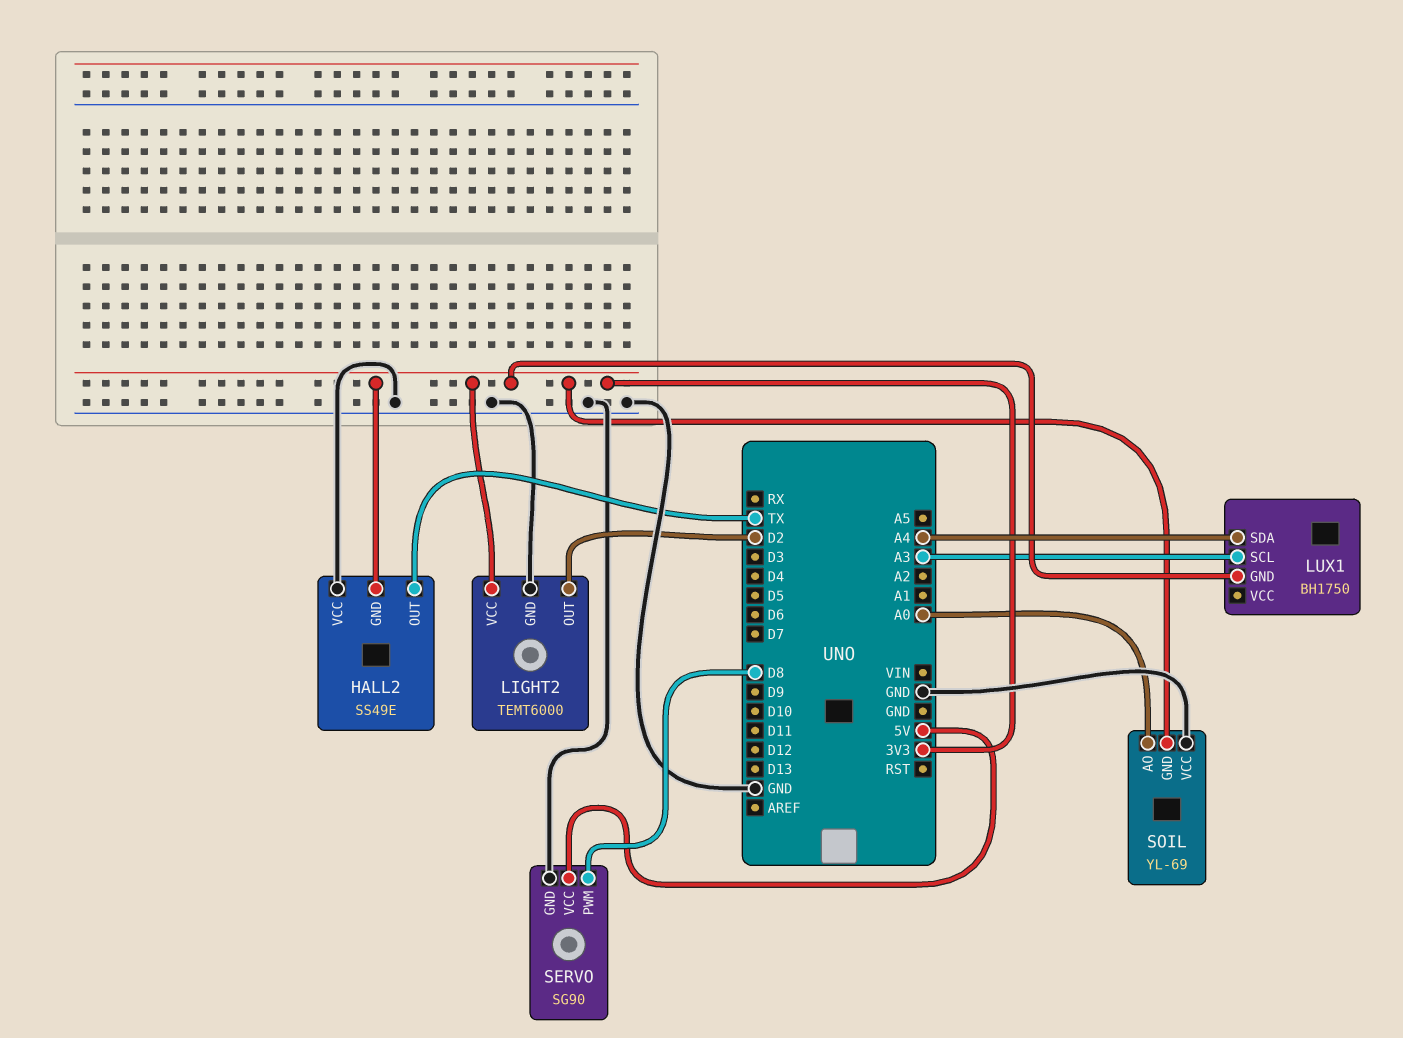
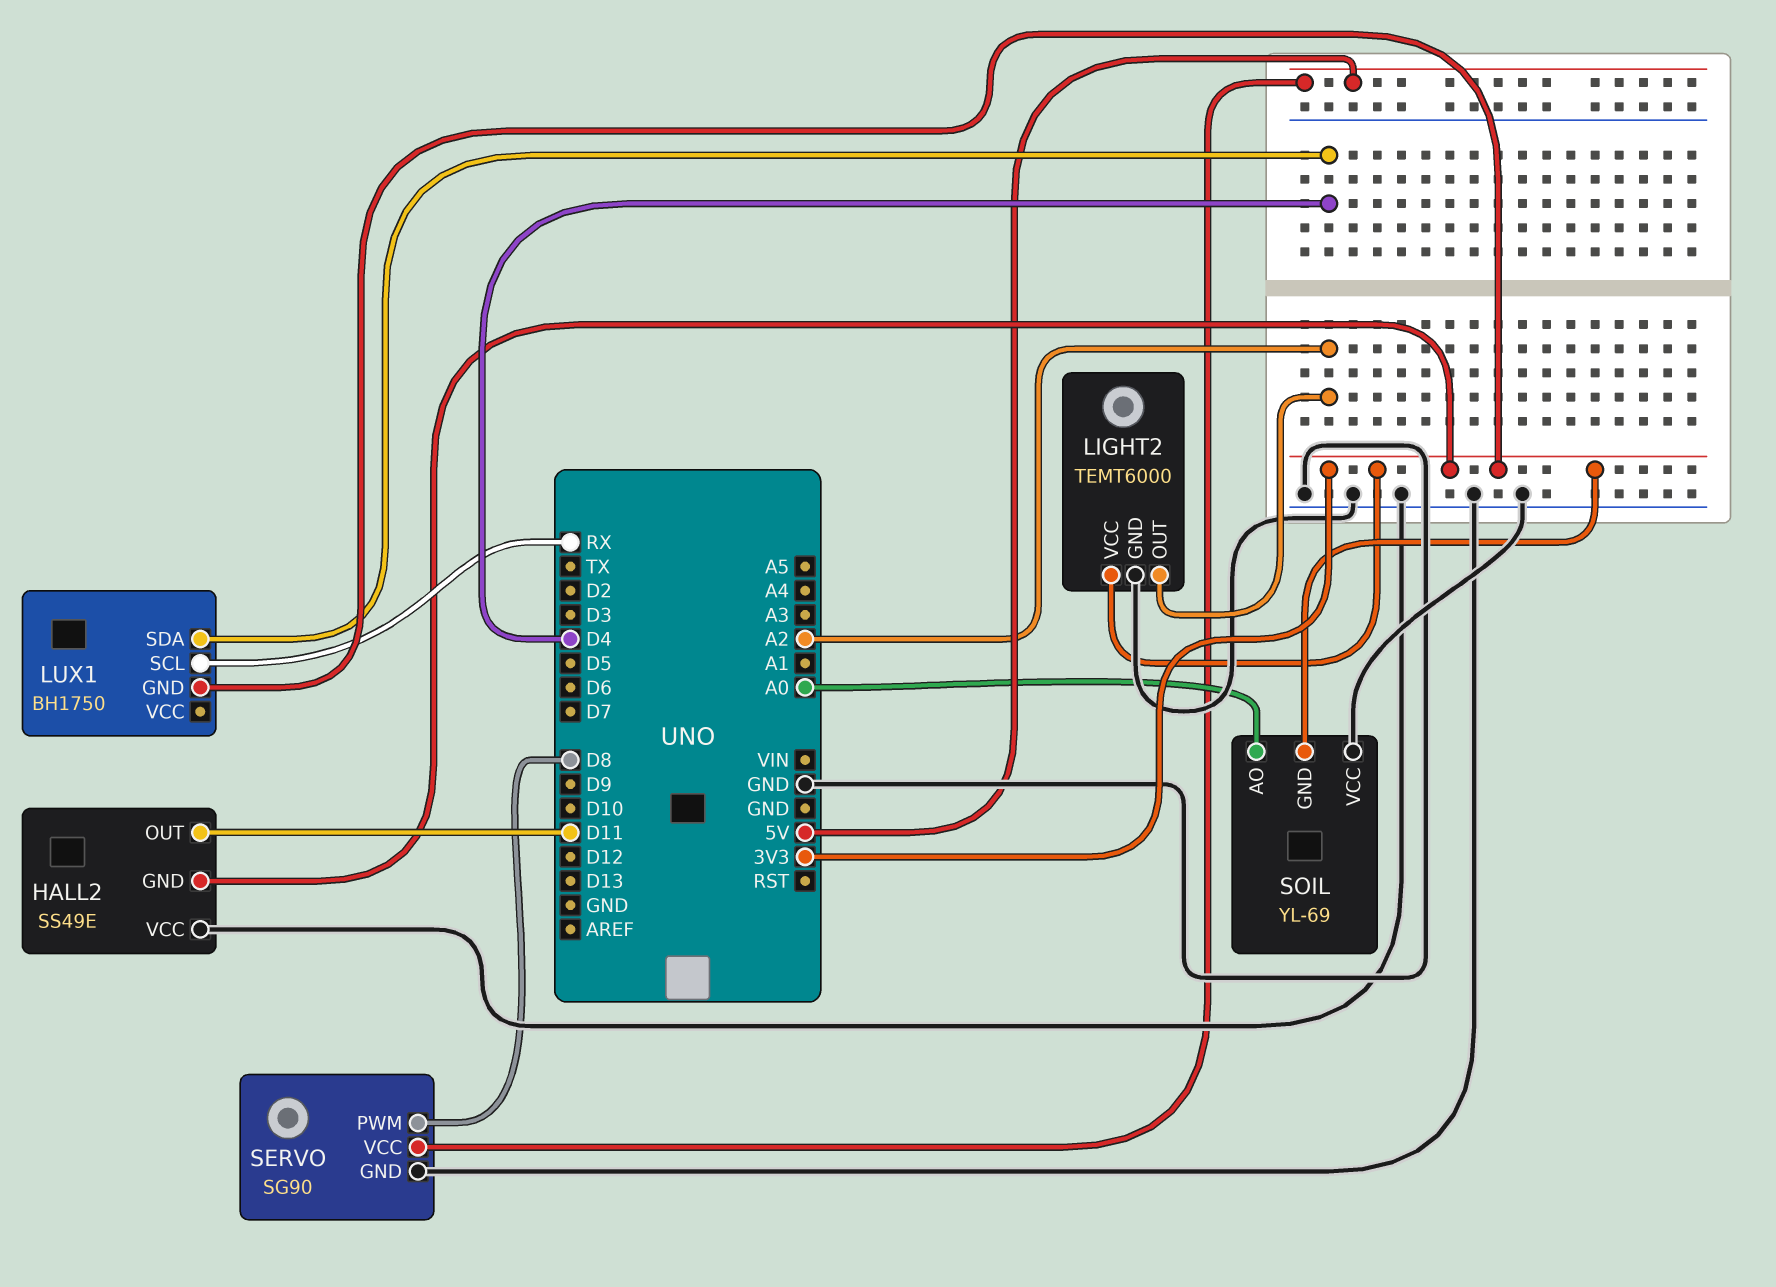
HALL2 pin OUT: TX -> D11
LIGHT2 pin OUT: D2 -> A2
LUX1 pin SCL: A3 -> RX
LUX1 pin SDA: A4 -> D4

